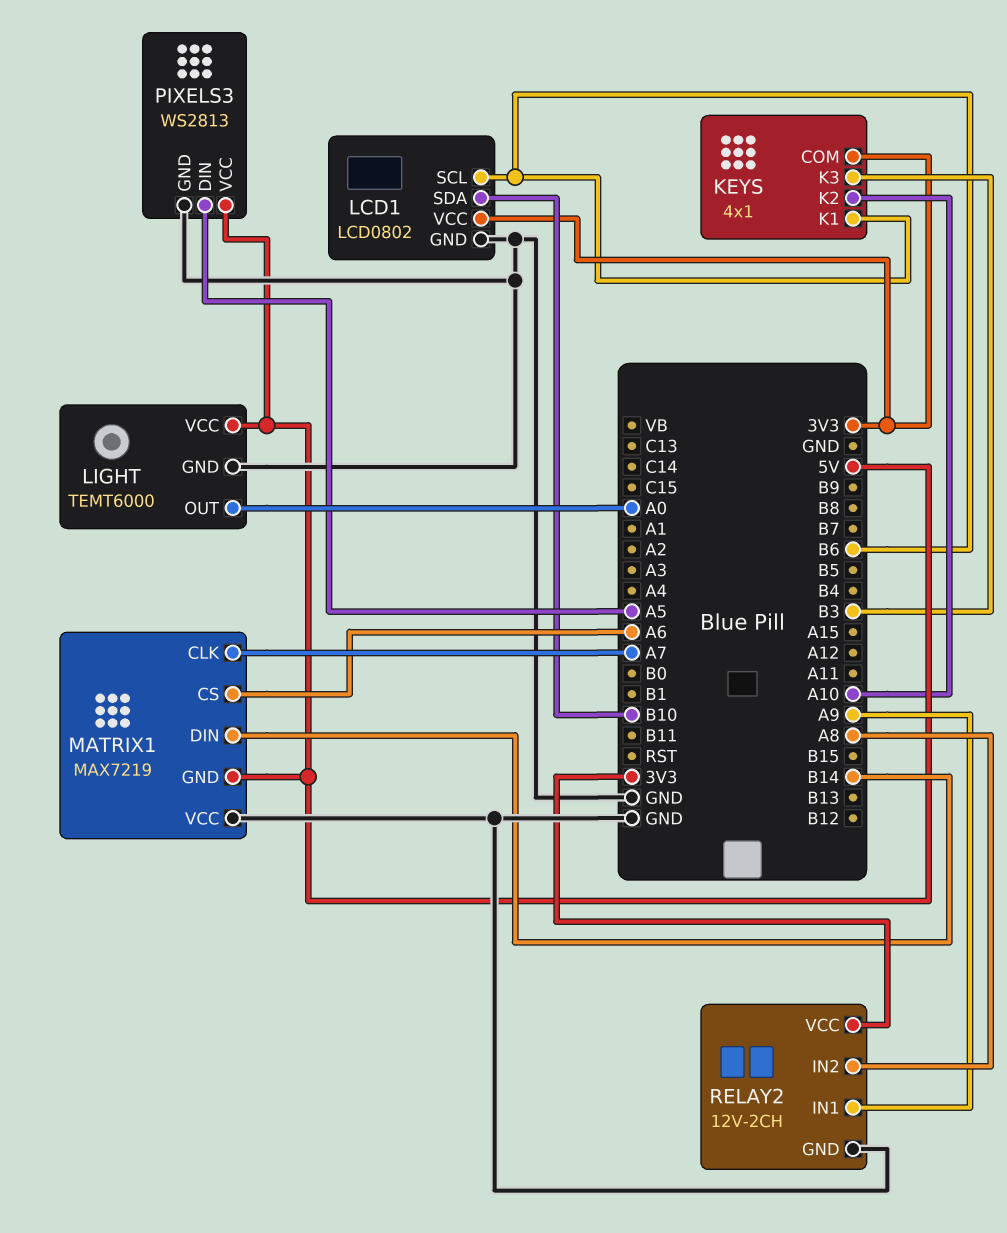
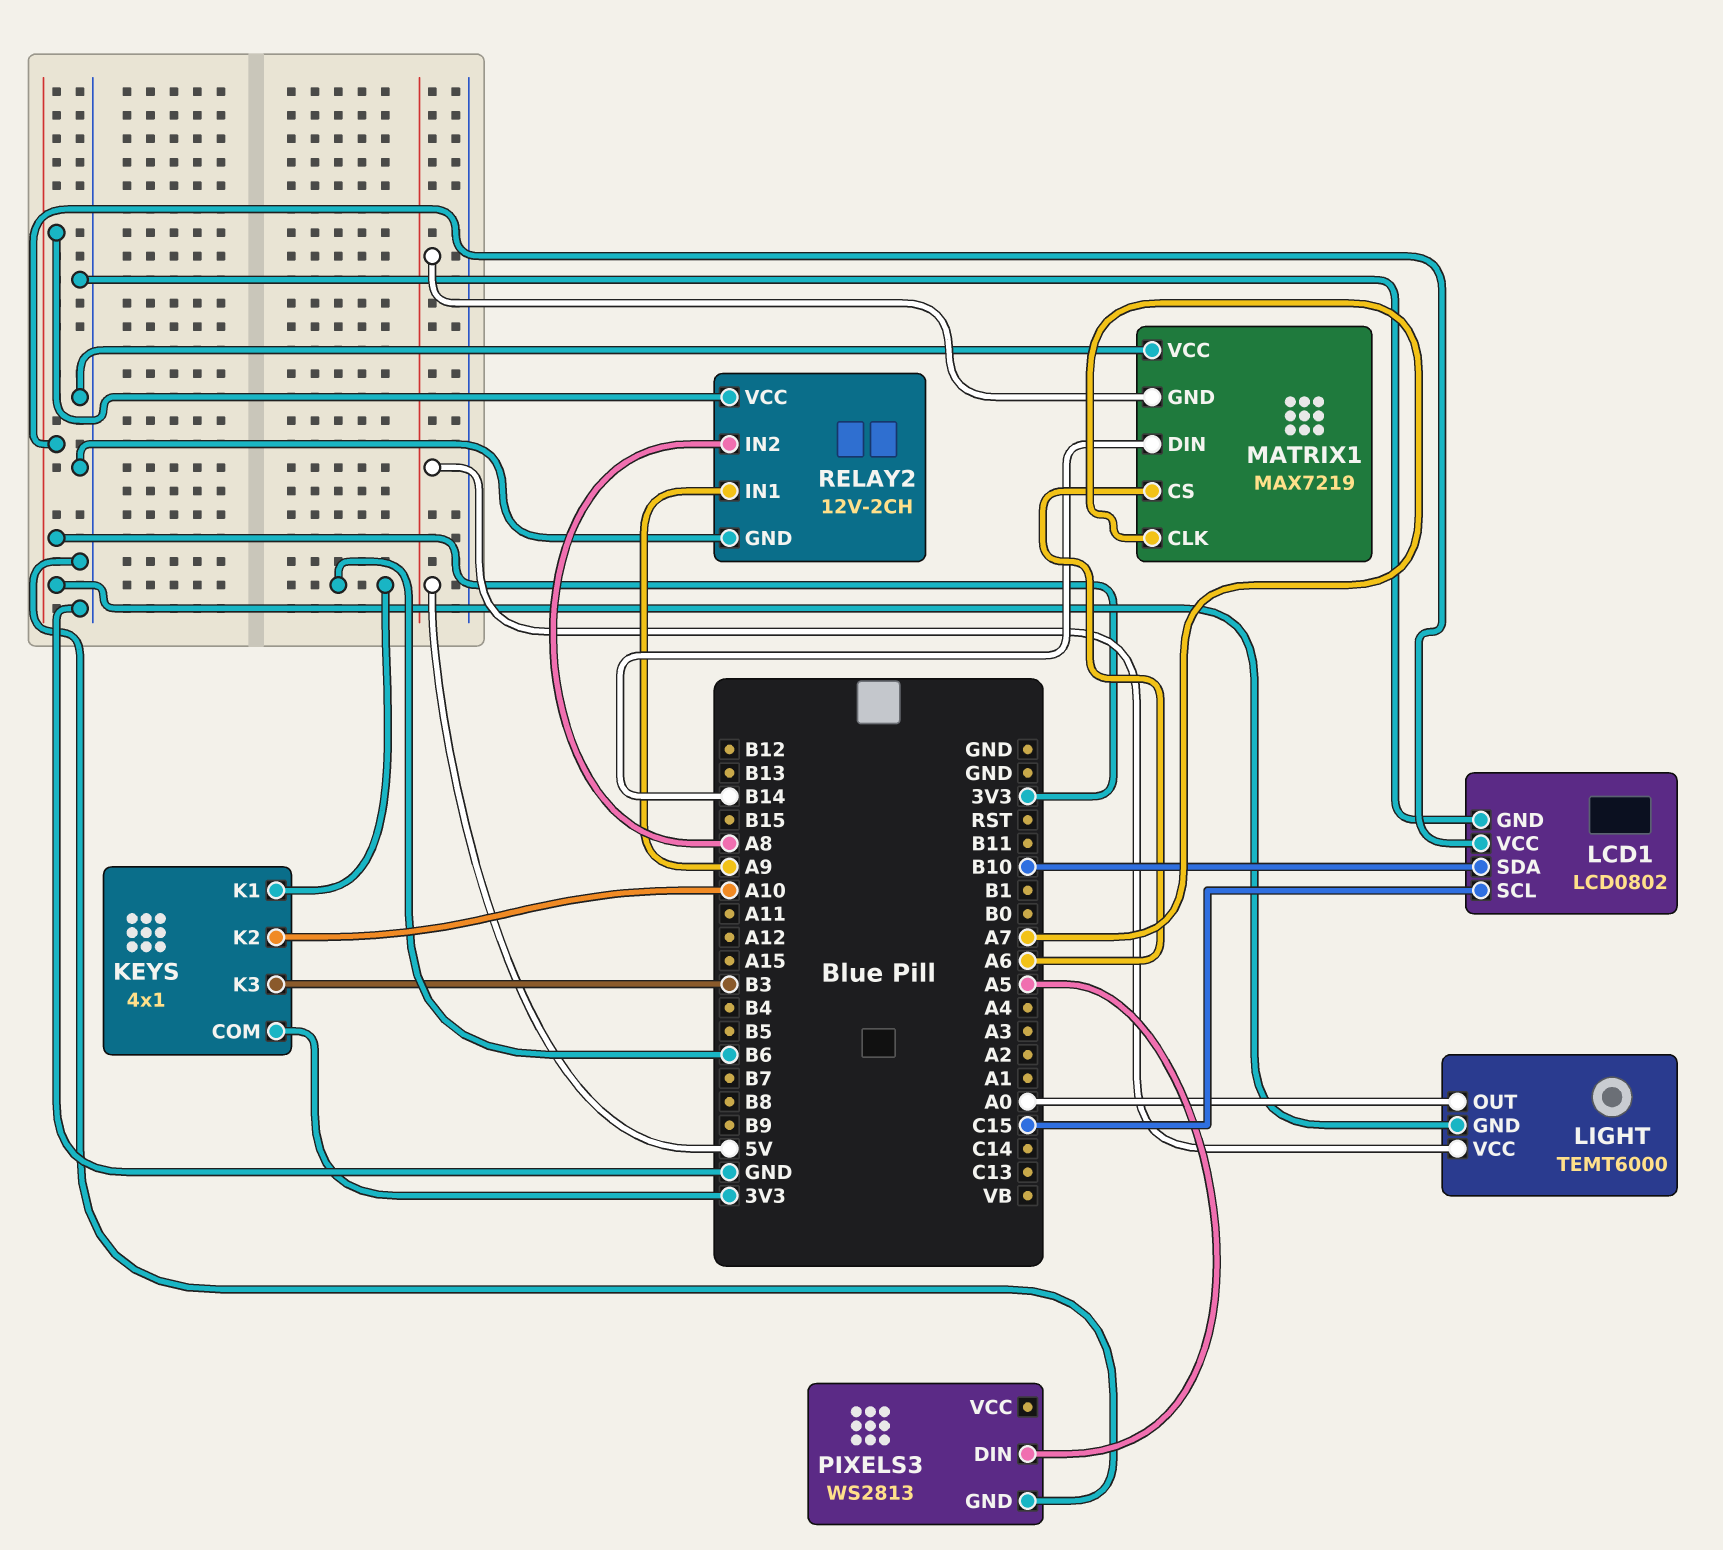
LCD1 pin SCL: B6 -> C15
LIGHT pin GND: GND -> 3V3
PIXELS3 pin VCC: 5V -> none

